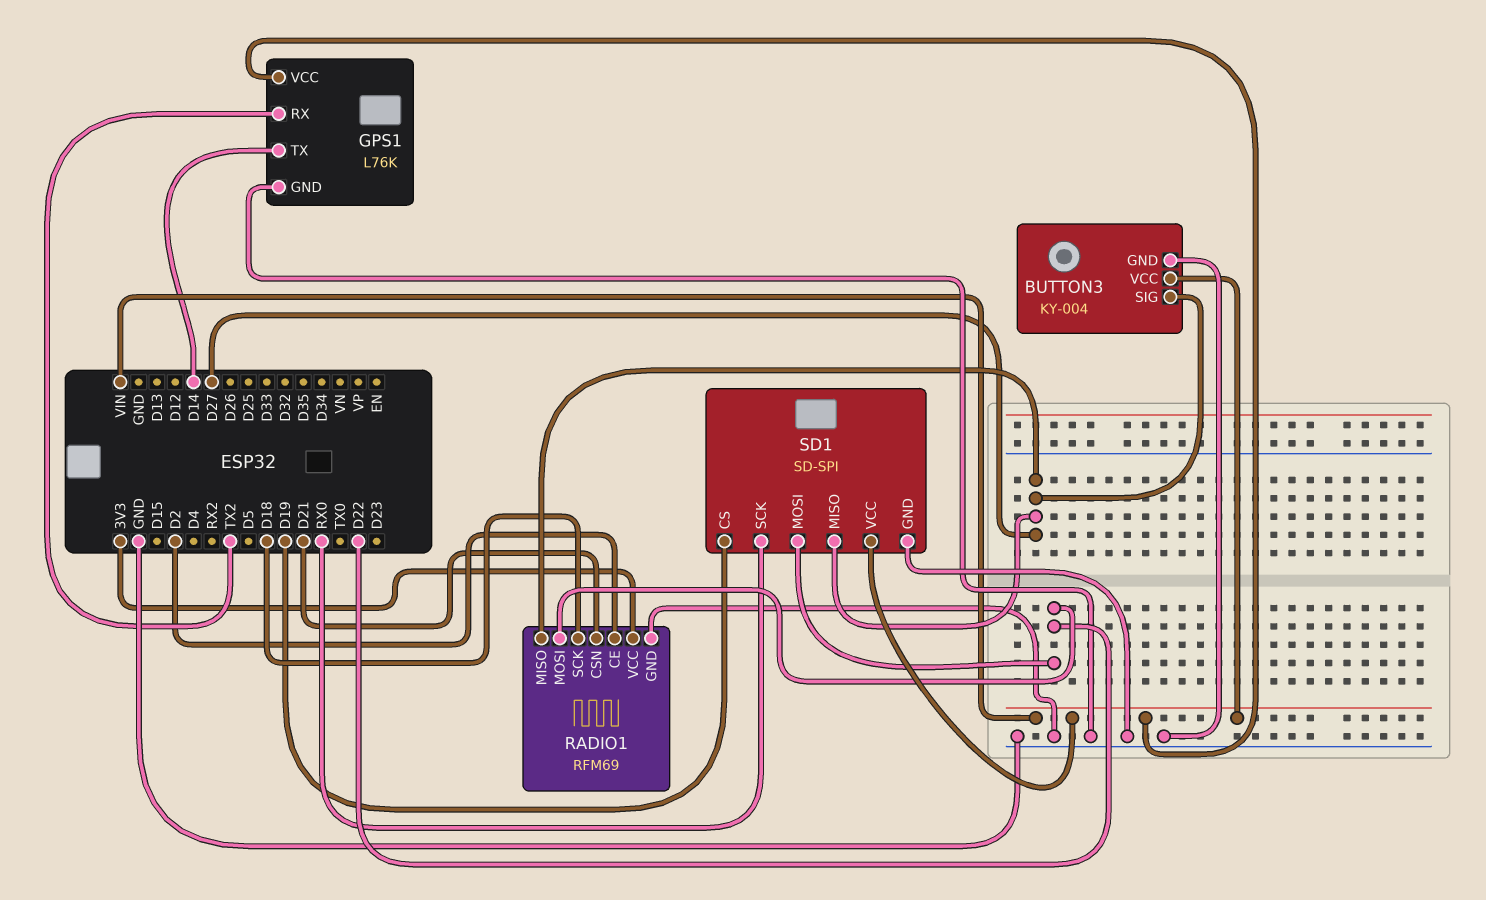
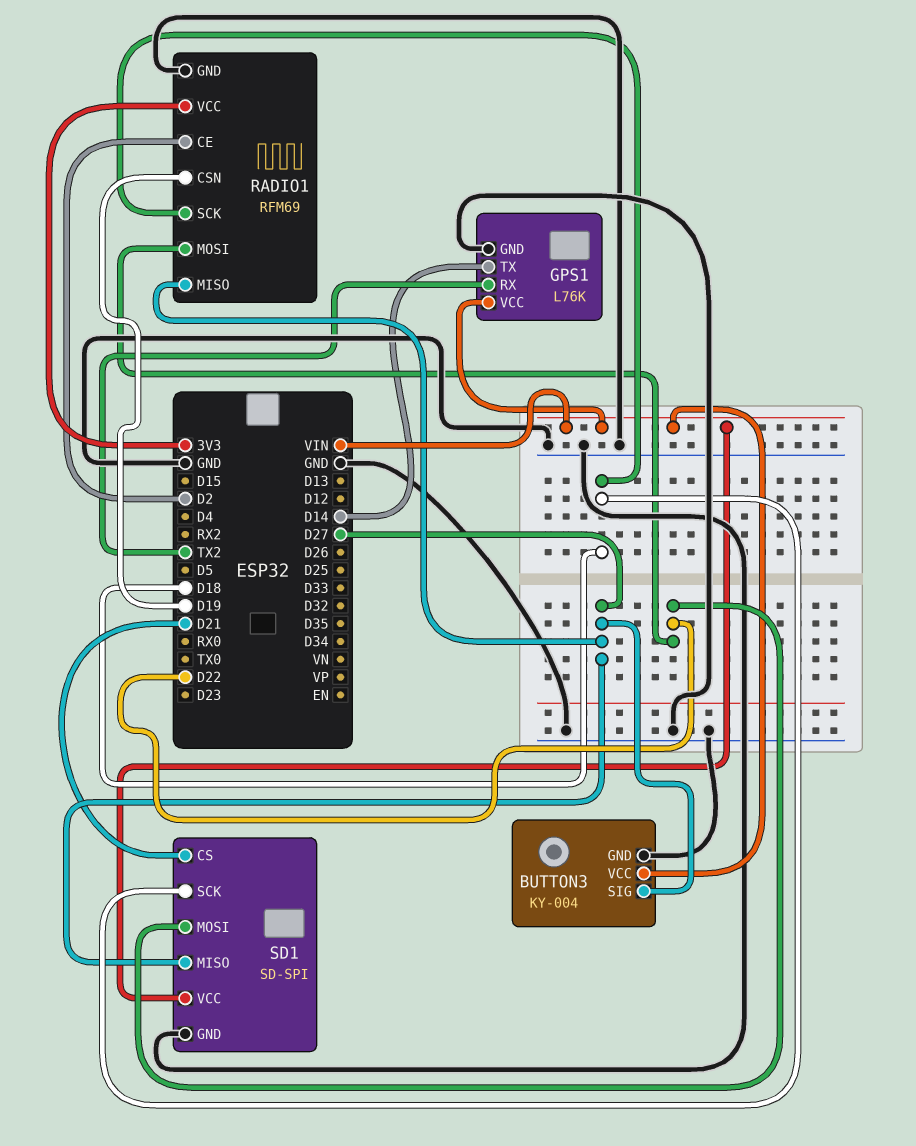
RADIO1 pin CSN: D21 -> D19
SD1 pin CS: D19 -> D21
SD1 pin SCK: RX0 -> D18

